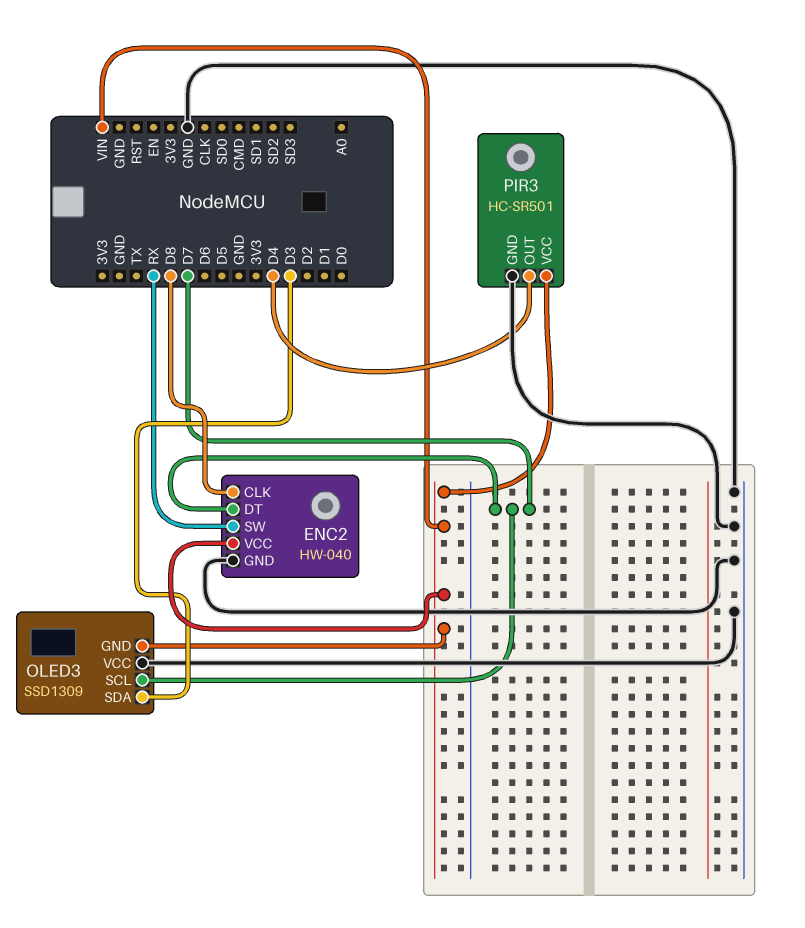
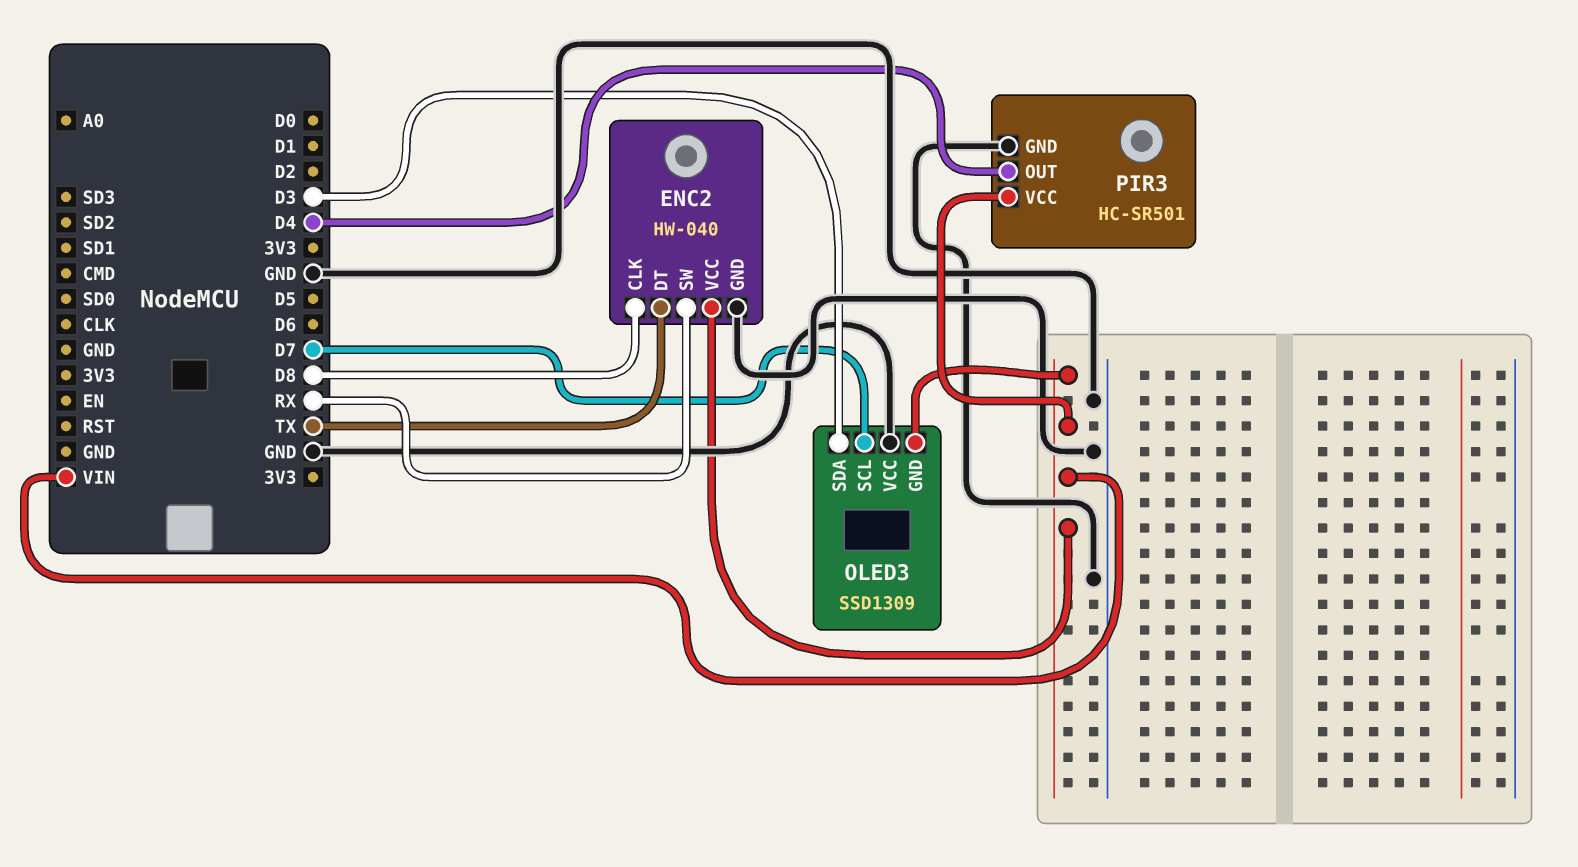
ENC2 pin DT: D7 -> TX

